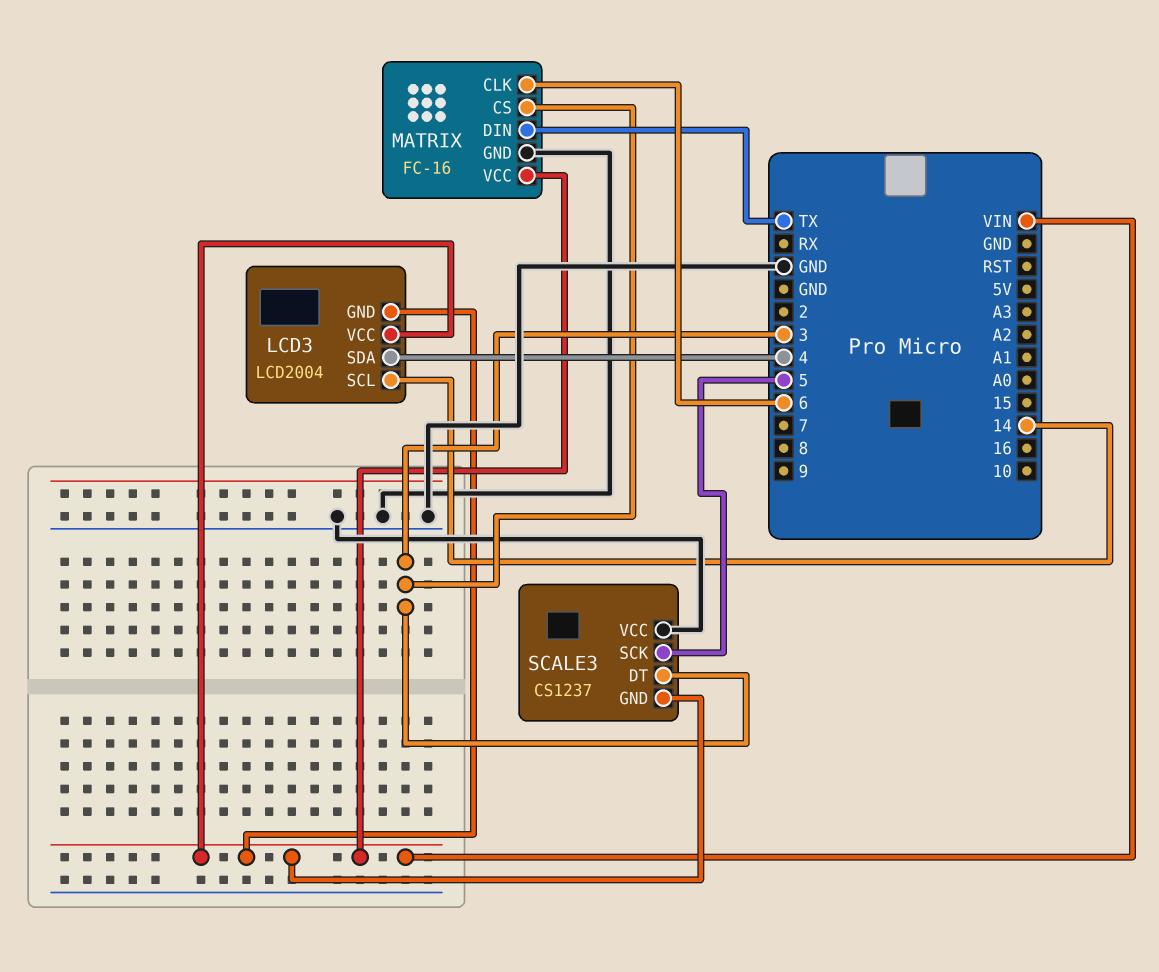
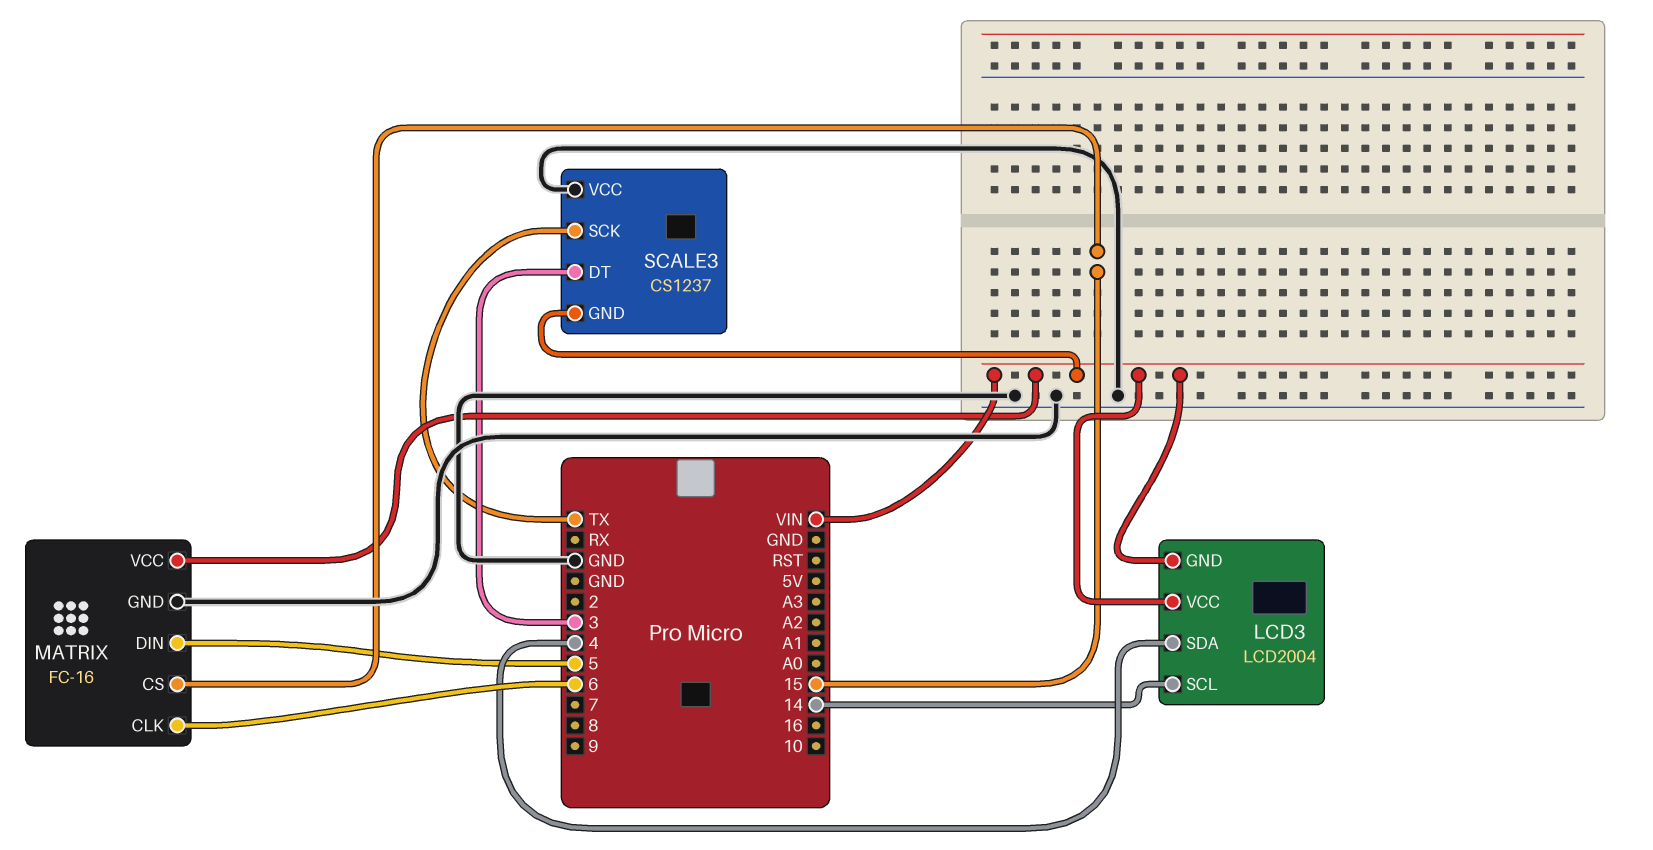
MATRIX pin CS: 3 -> 15
MATRIX pin DIN: TX -> 5
SCALE3 pin SCK: 5 -> TX

